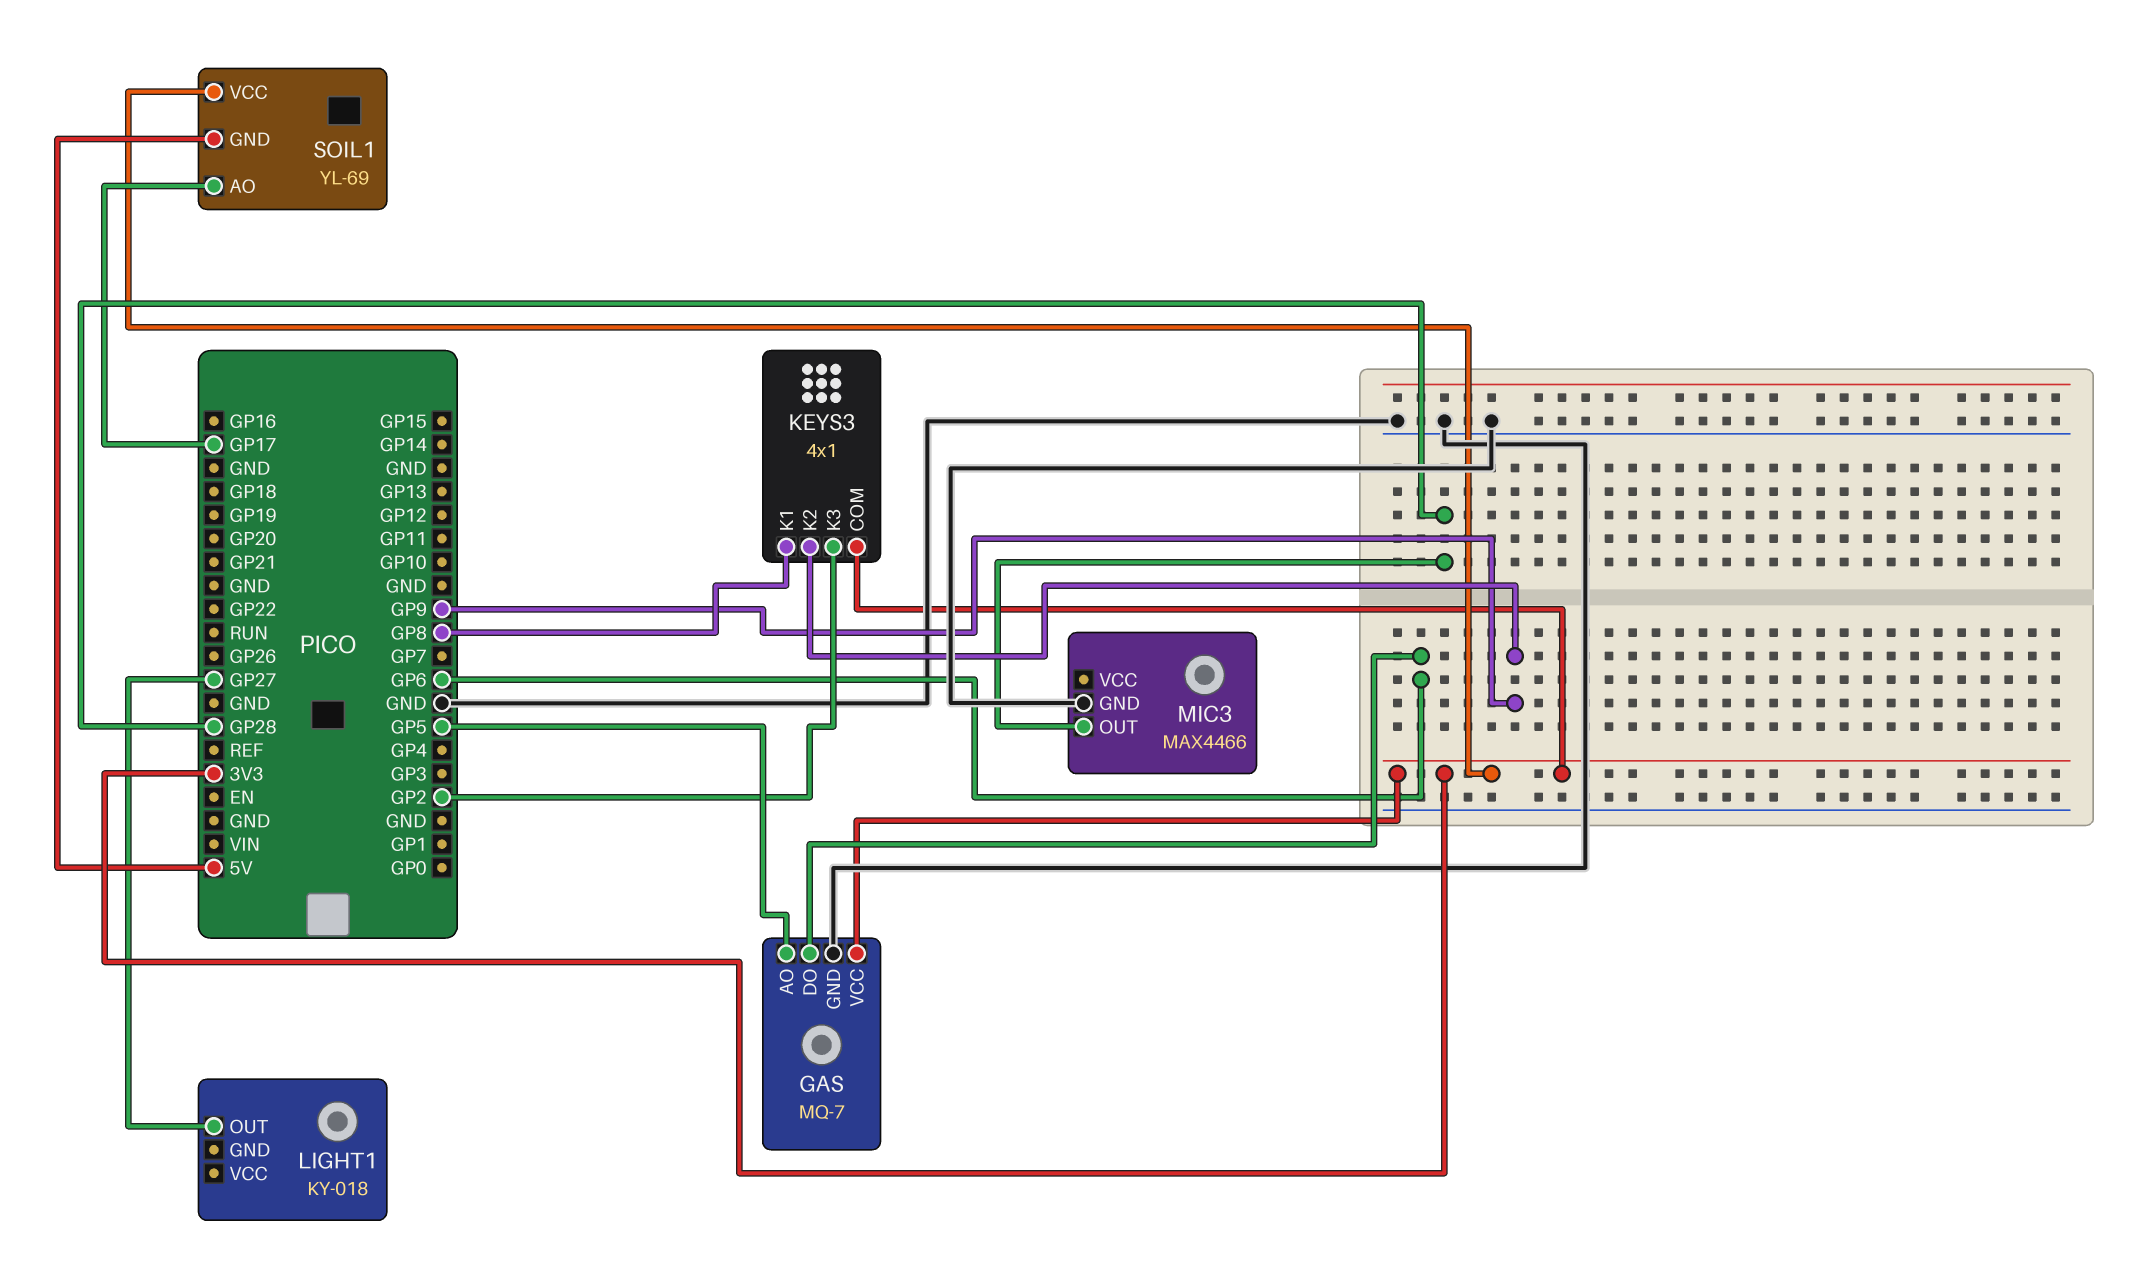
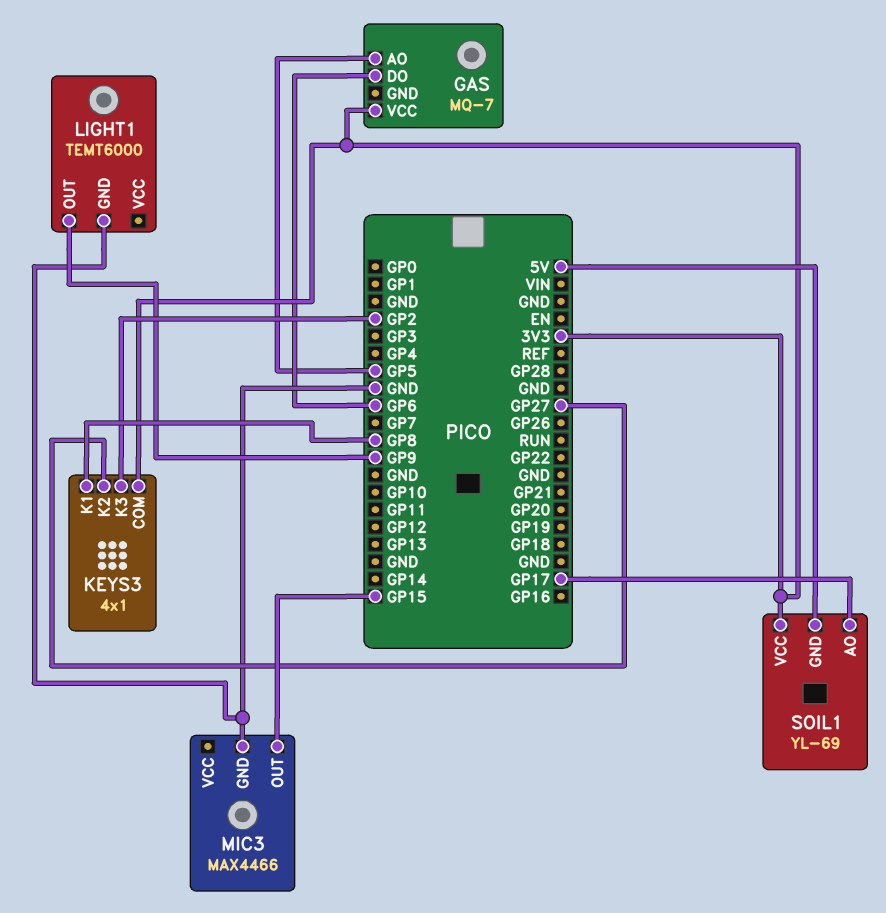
GAS pin GND: GND -> none
KEYS3 pin K2: GP9 -> GP27
LIGHT1: KY-018 -> TEMT6000
LIGHT1 pin GND: none -> GND
LIGHT1 pin OUT: GP27 -> GP9
MIC3 pin OUT: GP28 -> GP15

